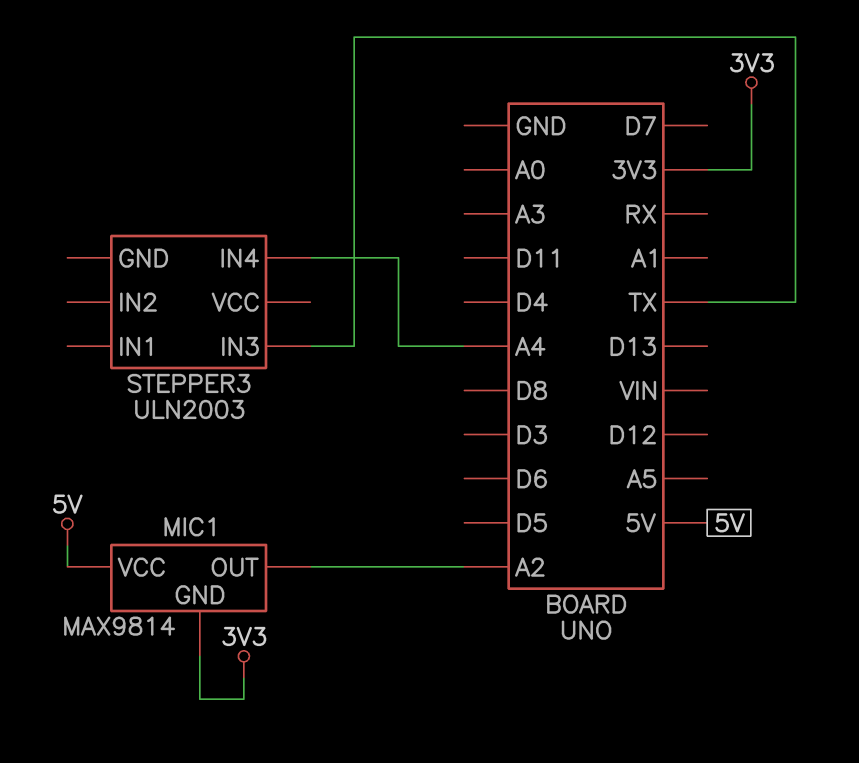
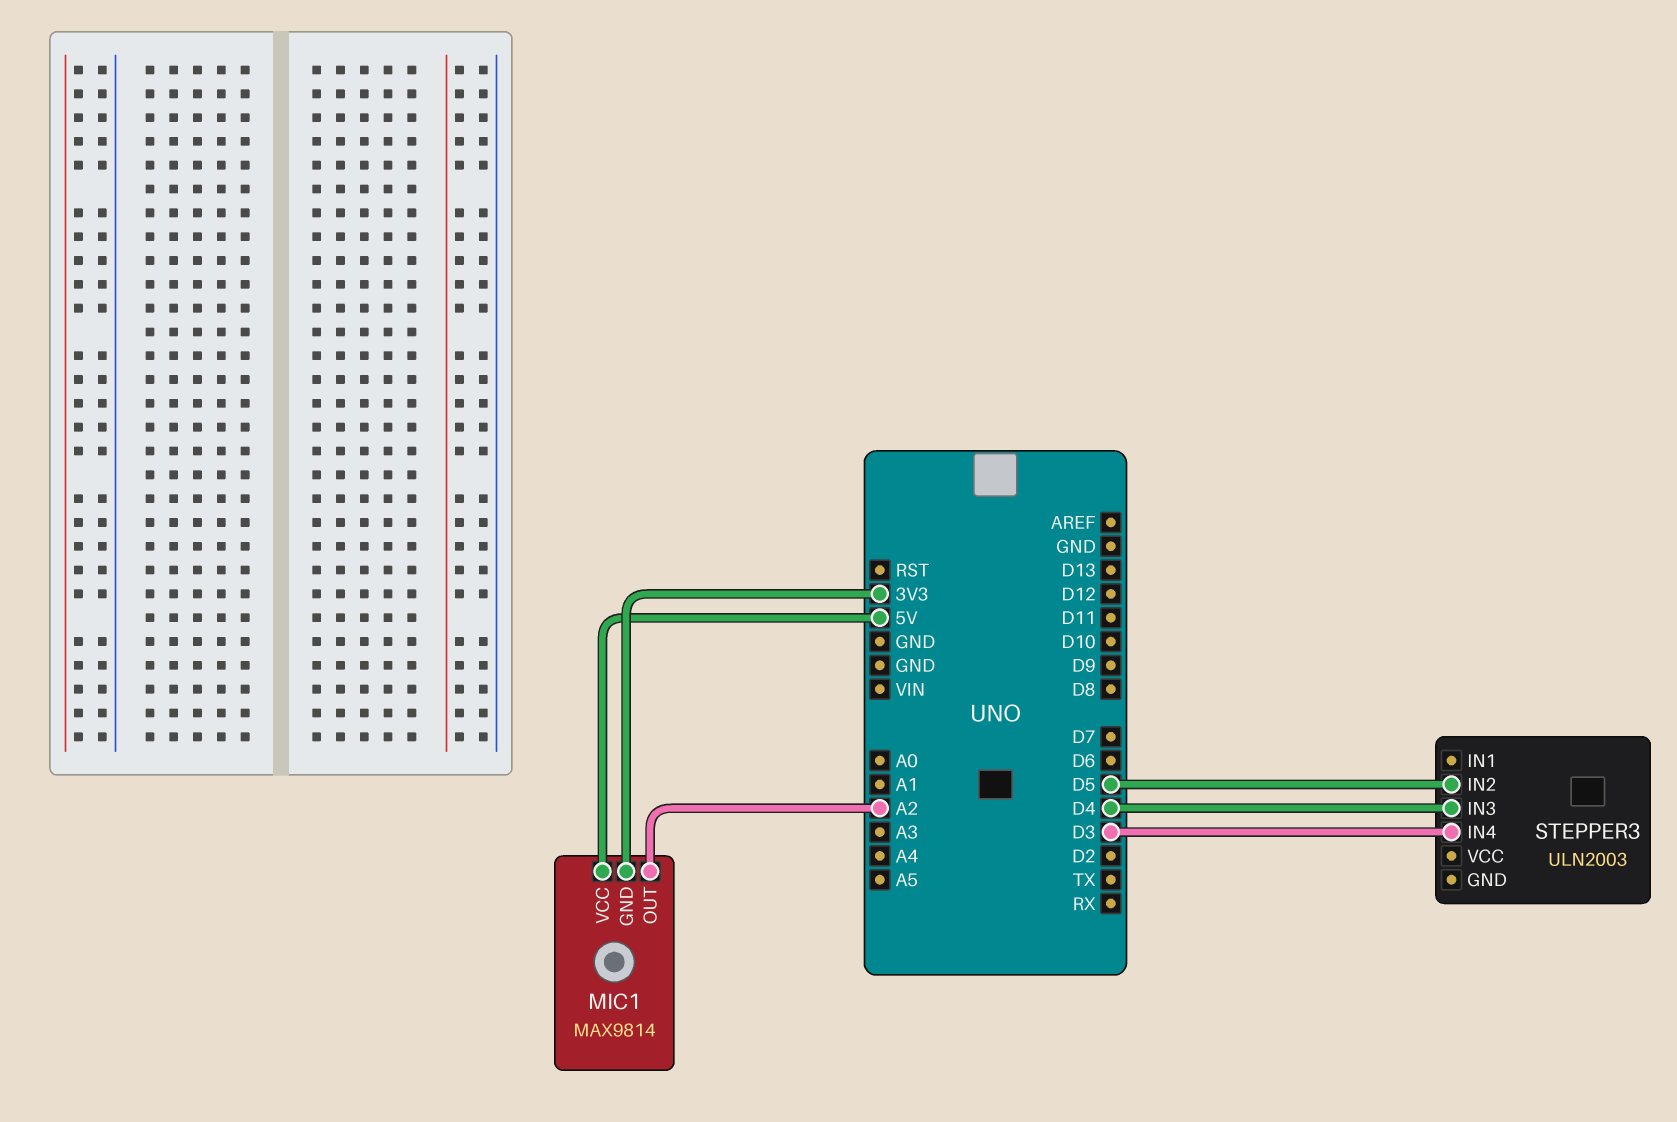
STEPPER3 pin IN2: none -> D5
STEPPER3 pin IN3: TX -> D4
STEPPER3 pin IN4: A4 -> D3

